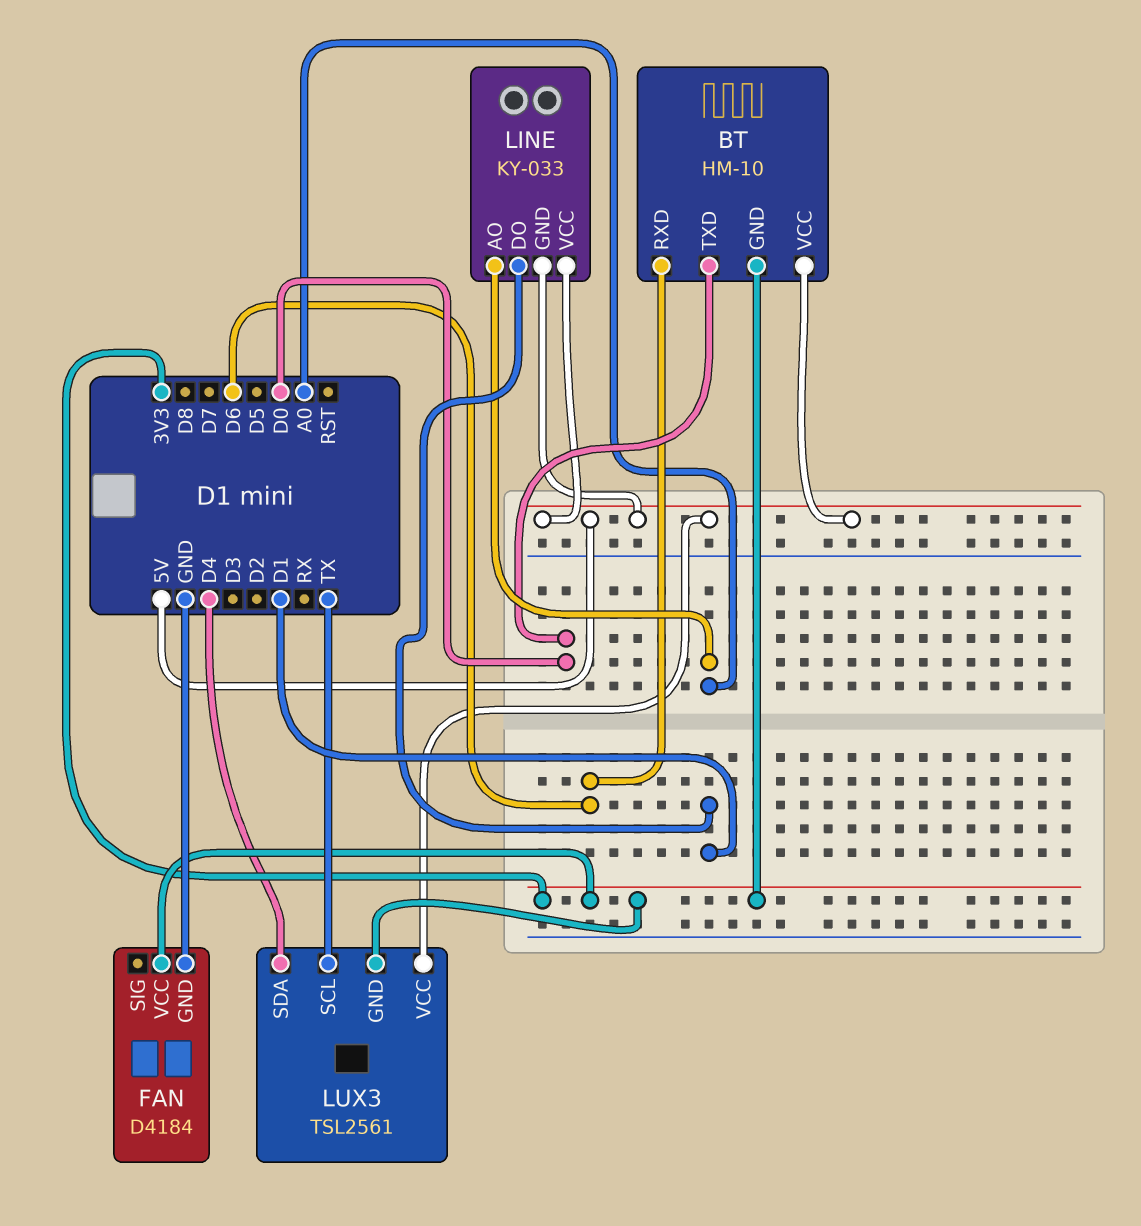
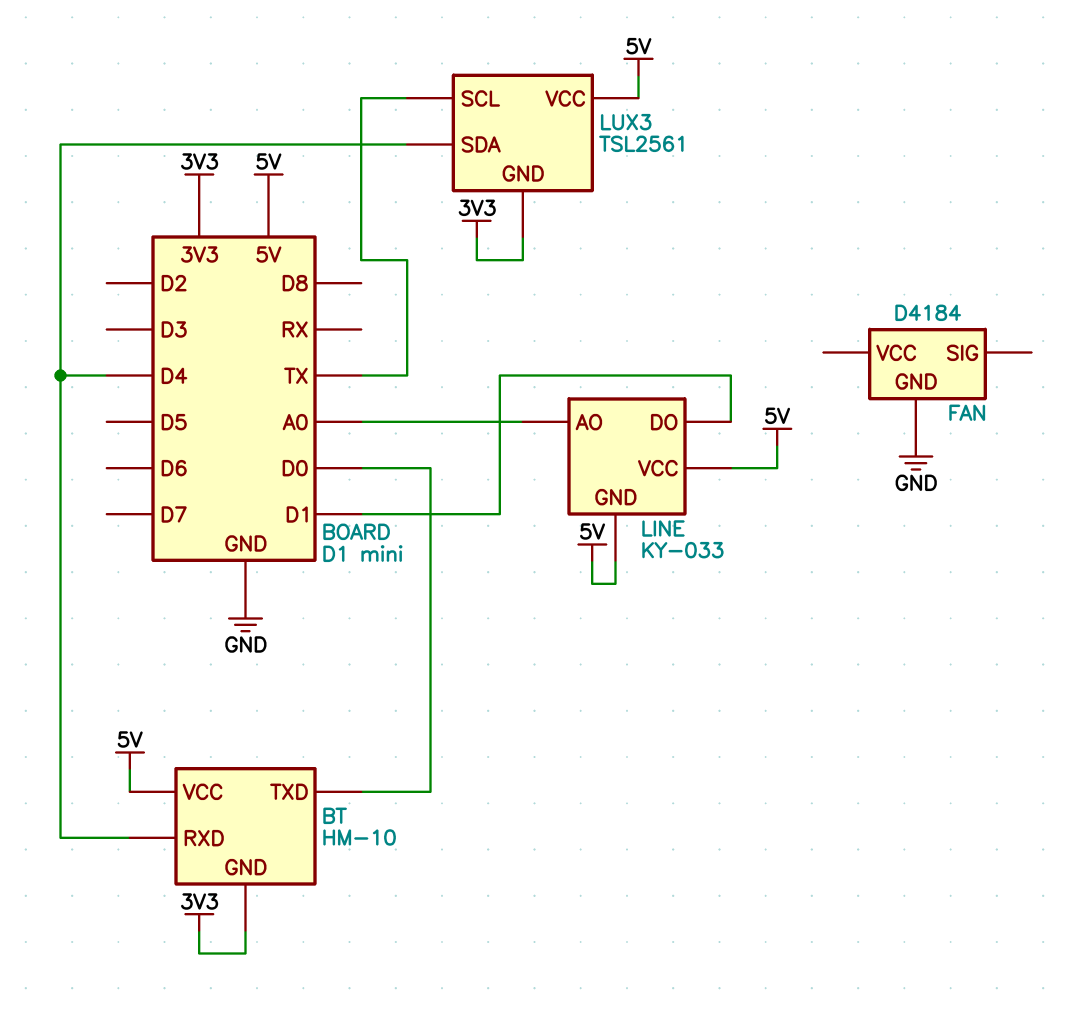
BT pin RXD: D6 -> D4
FAN pin VCC: 3V3 -> none

